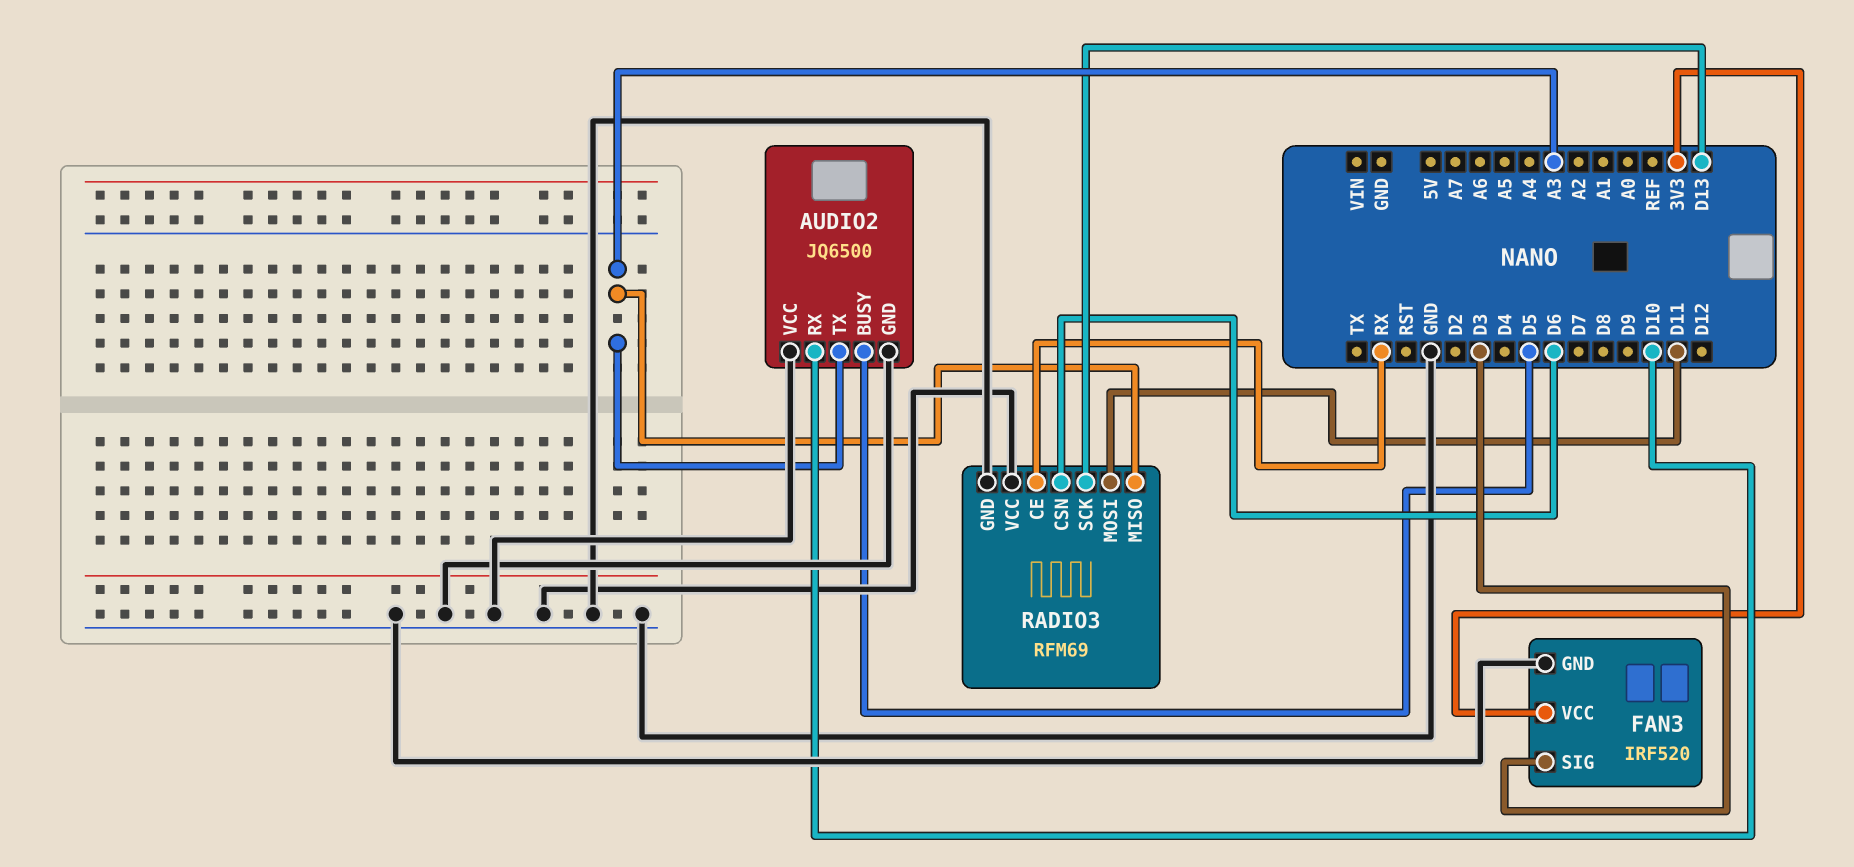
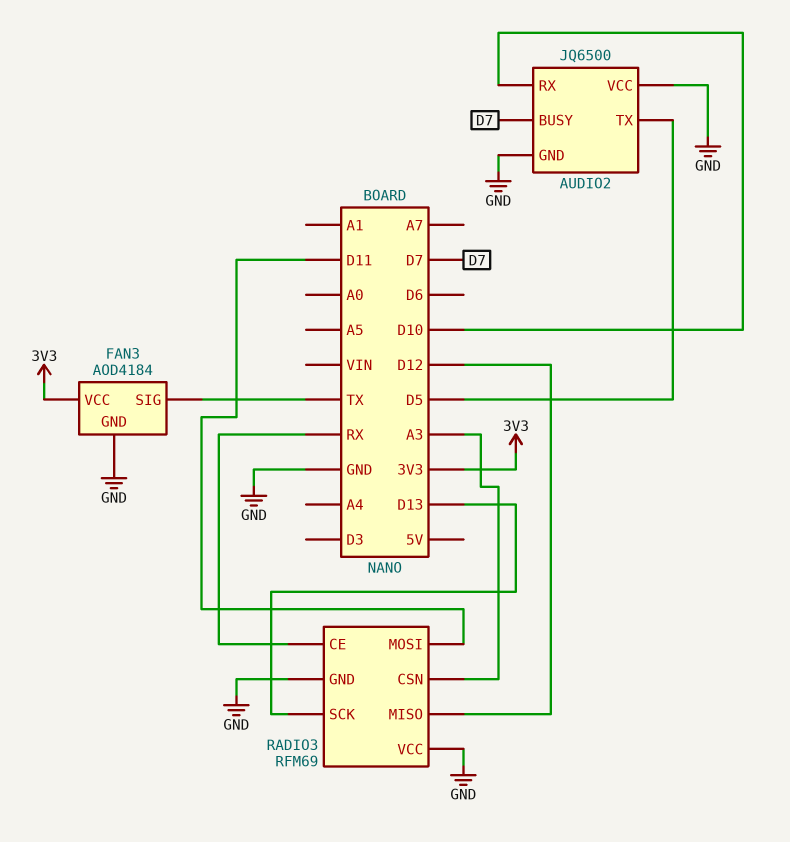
AUDIO2 pin BUSY: D5 -> D7
AUDIO2 pin TX: A3 -> D5
FAN3: IRF520 -> AOD4184
FAN3 pin SIG: D3 -> TX
RADIO3 pin CSN: D6 -> A3
RADIO3 pin MISO: A3 -> D12

